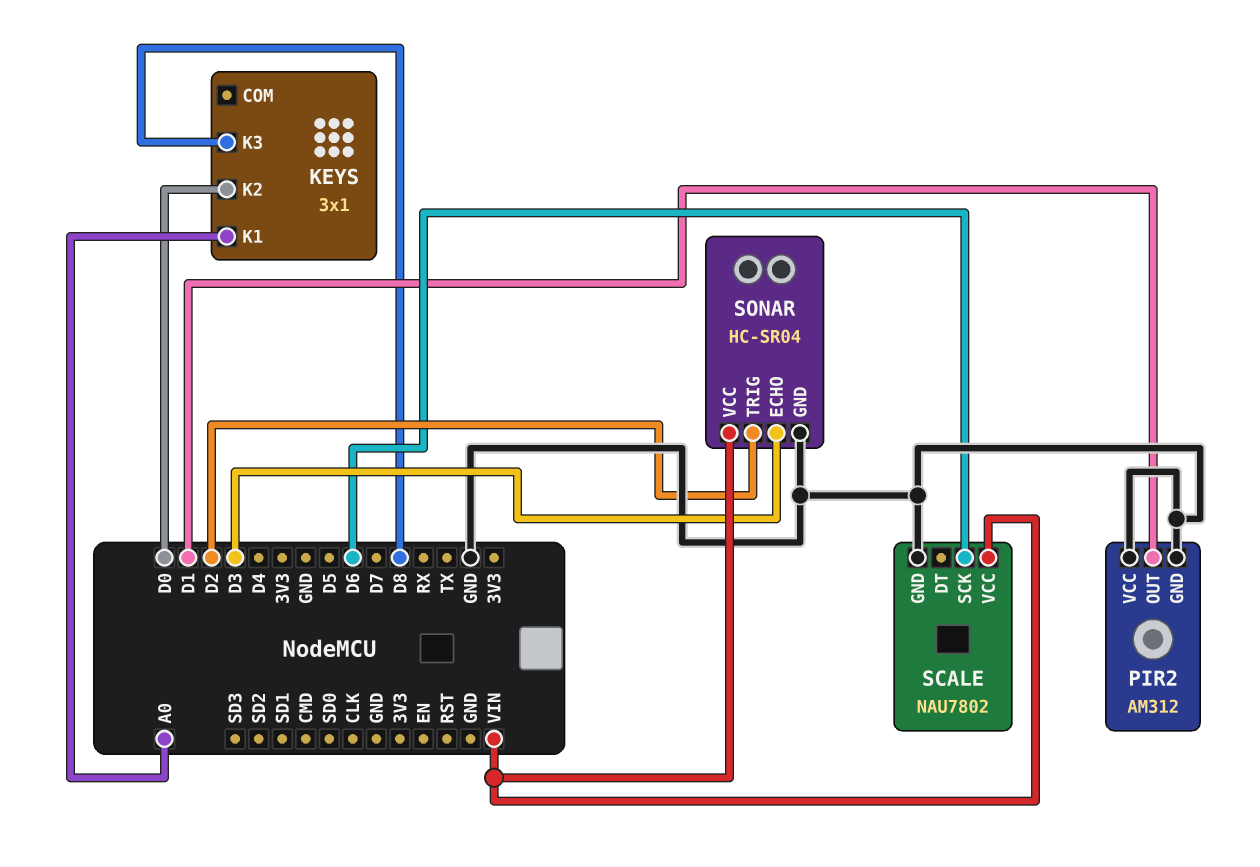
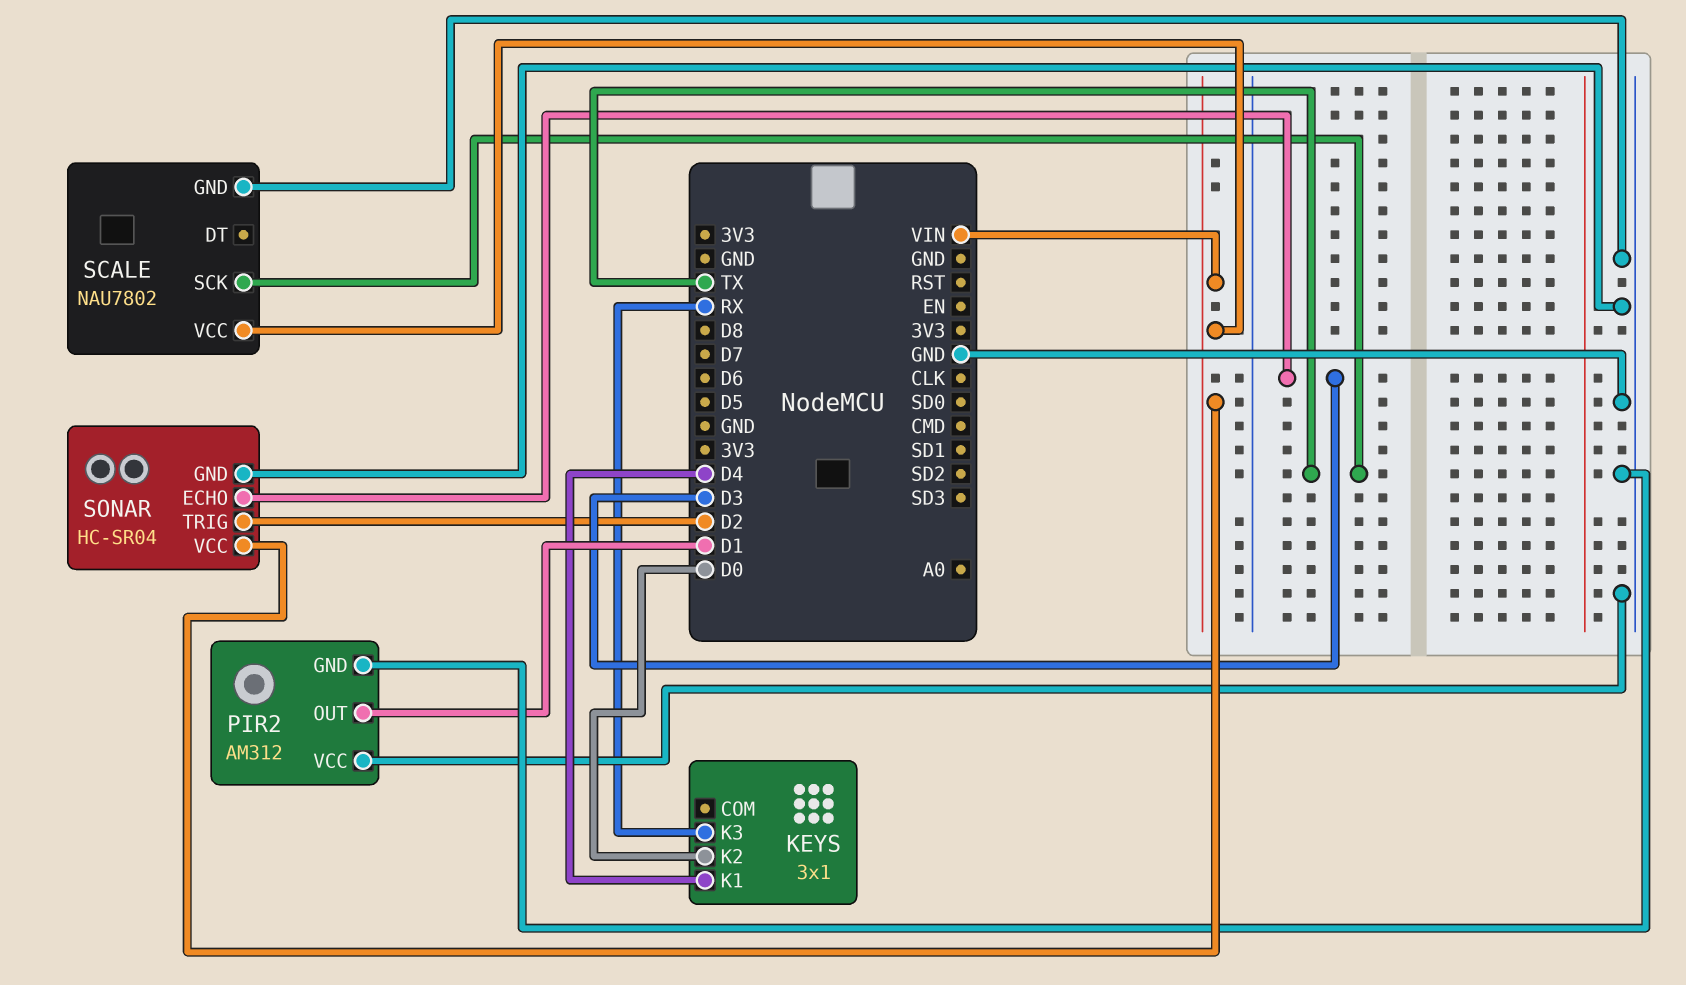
KEYS pin K1: A0 -> D4
KEYS pin K3: D8 -> RX
SCALE pin SCK: D6 -> TX

